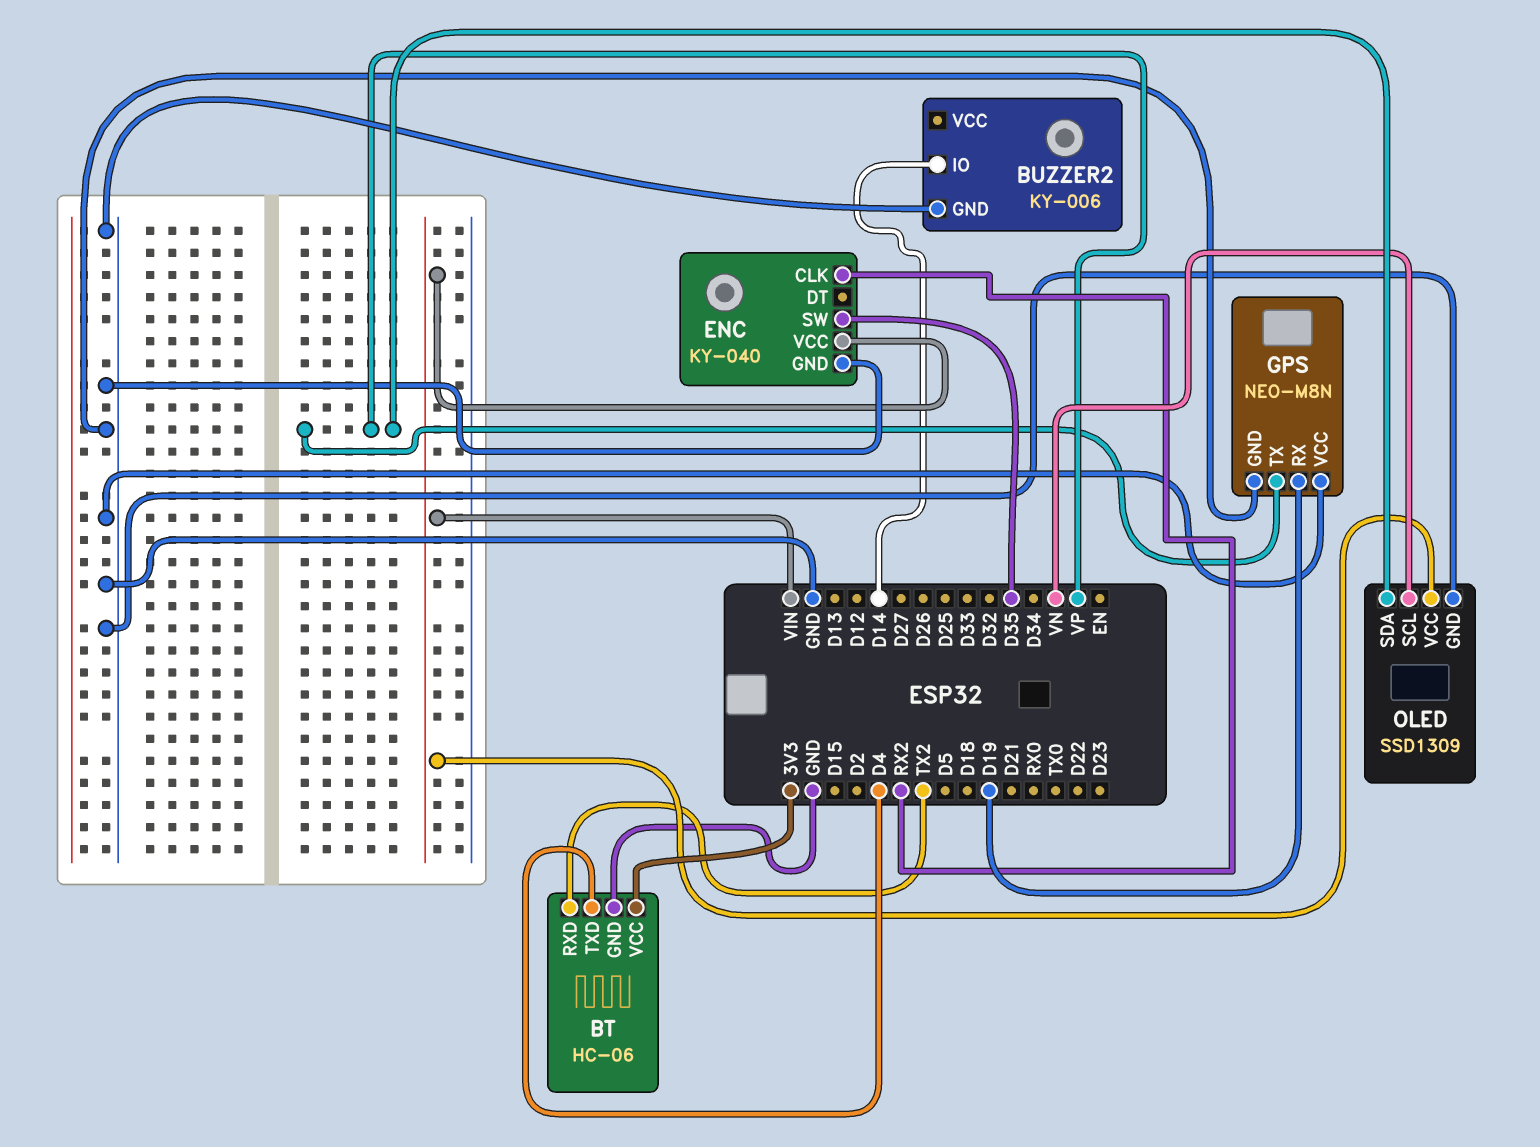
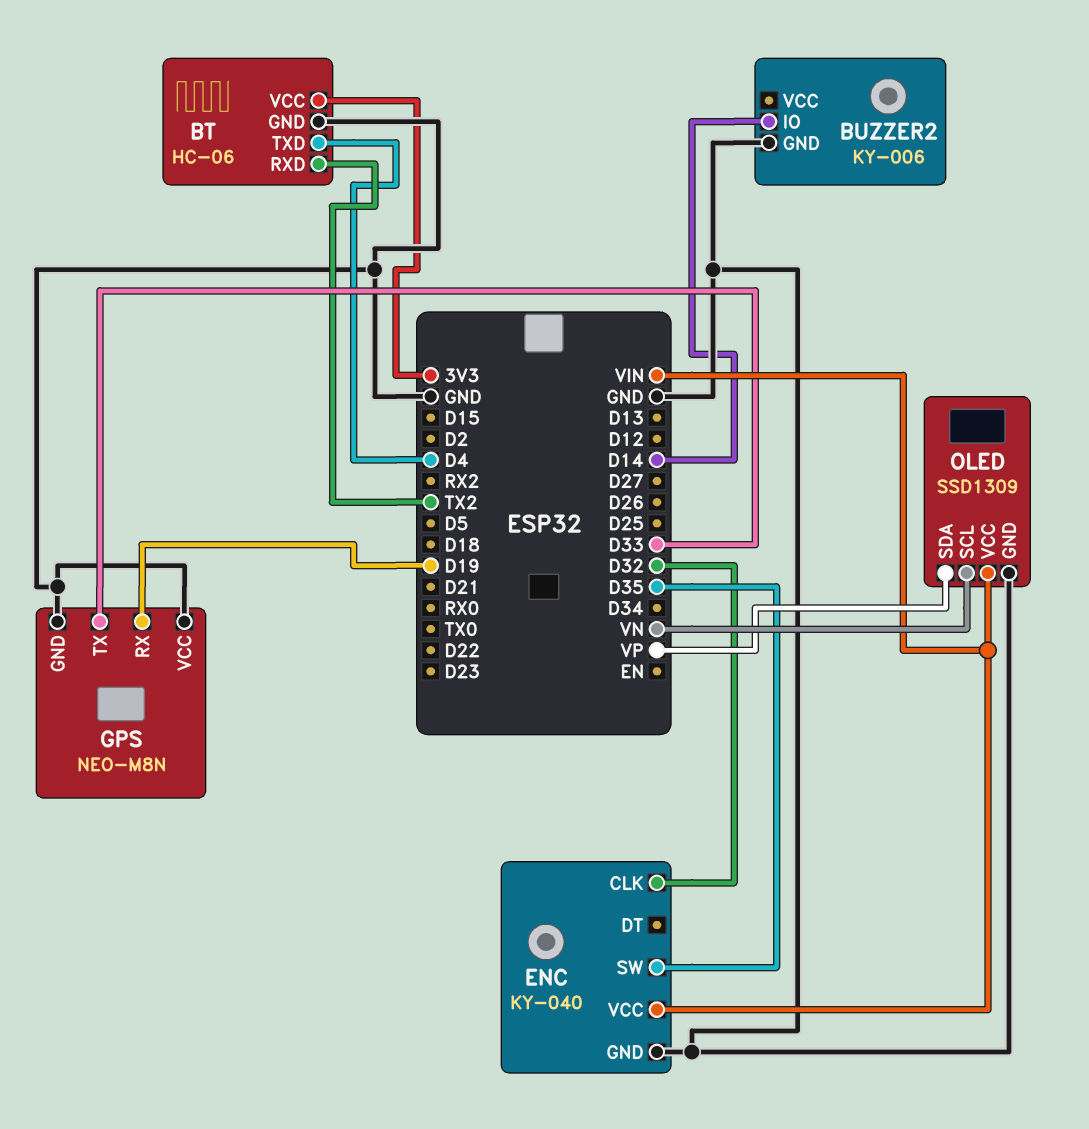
ENC pin CLK: RX2 -> D32
GPS pin TX: VP -> D33

